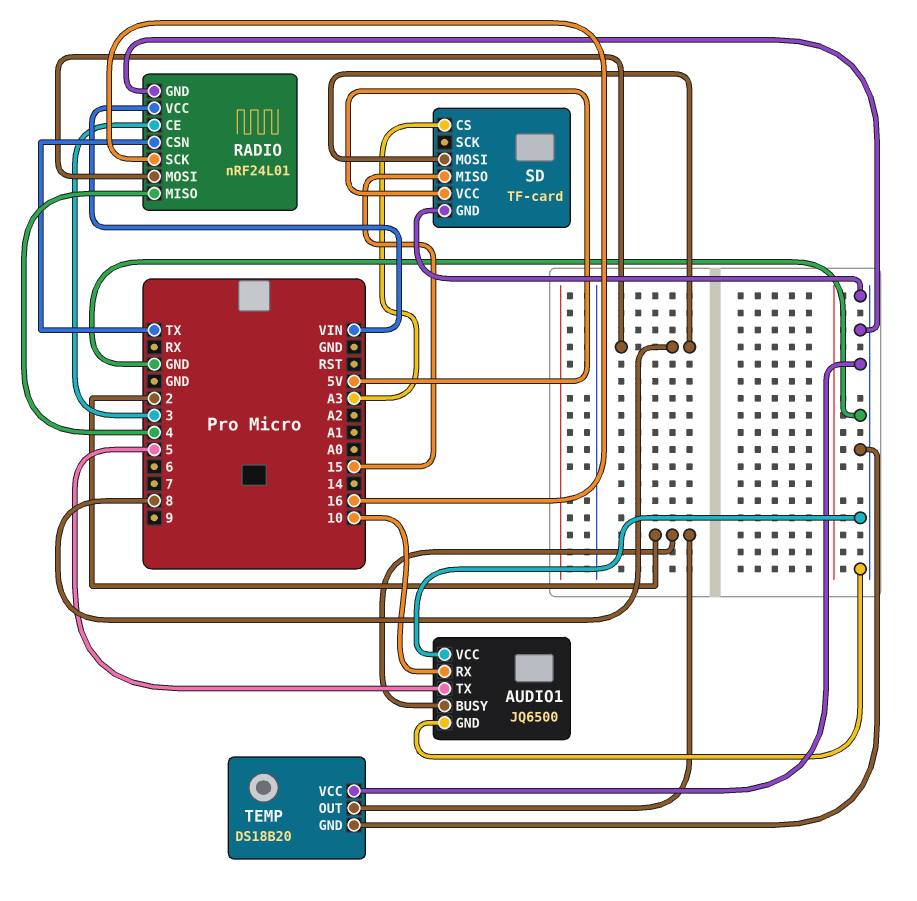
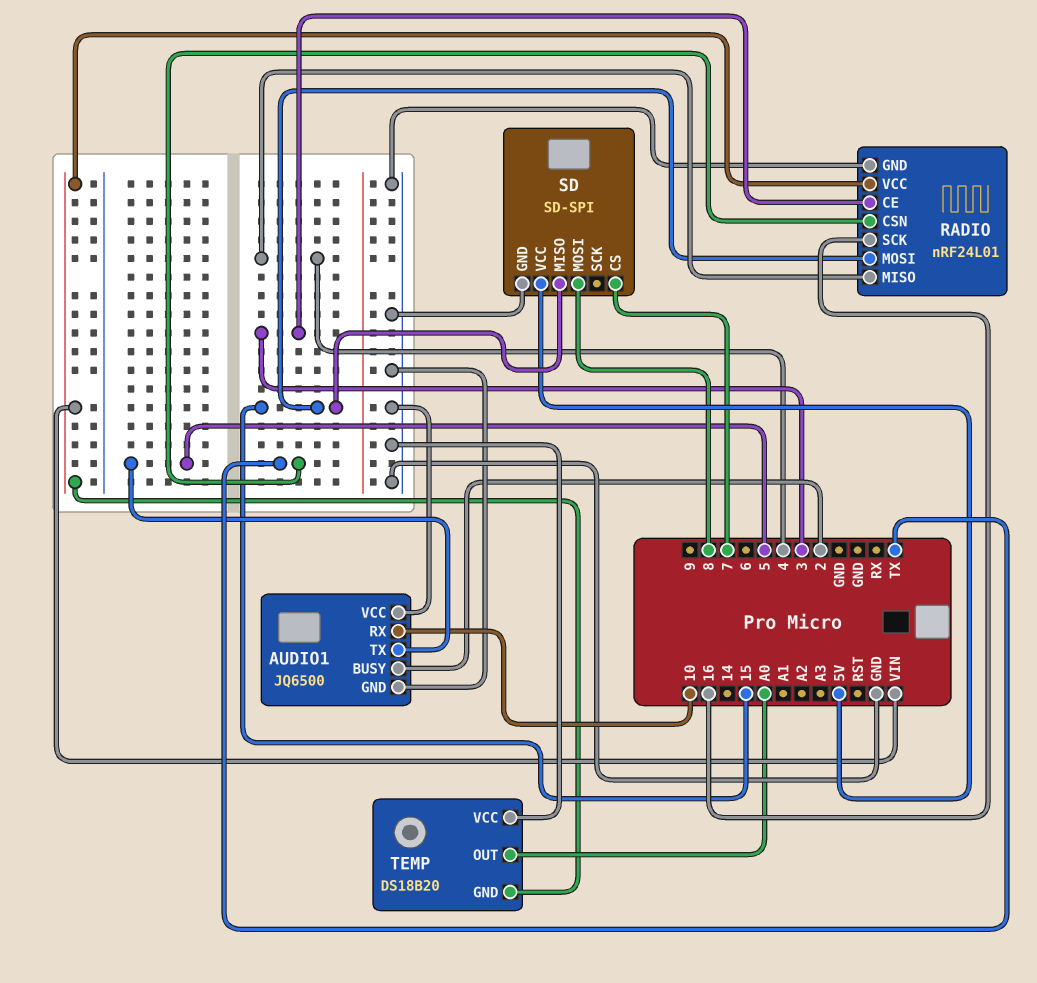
RADIO pin MOSI: 8 -> 15
SD: TF-card -> SD-SPI
SD pin CS: A3 -> 7
TEMP pin GND: GND -> VIN
TEMP pin OUT: 2 -> A0

